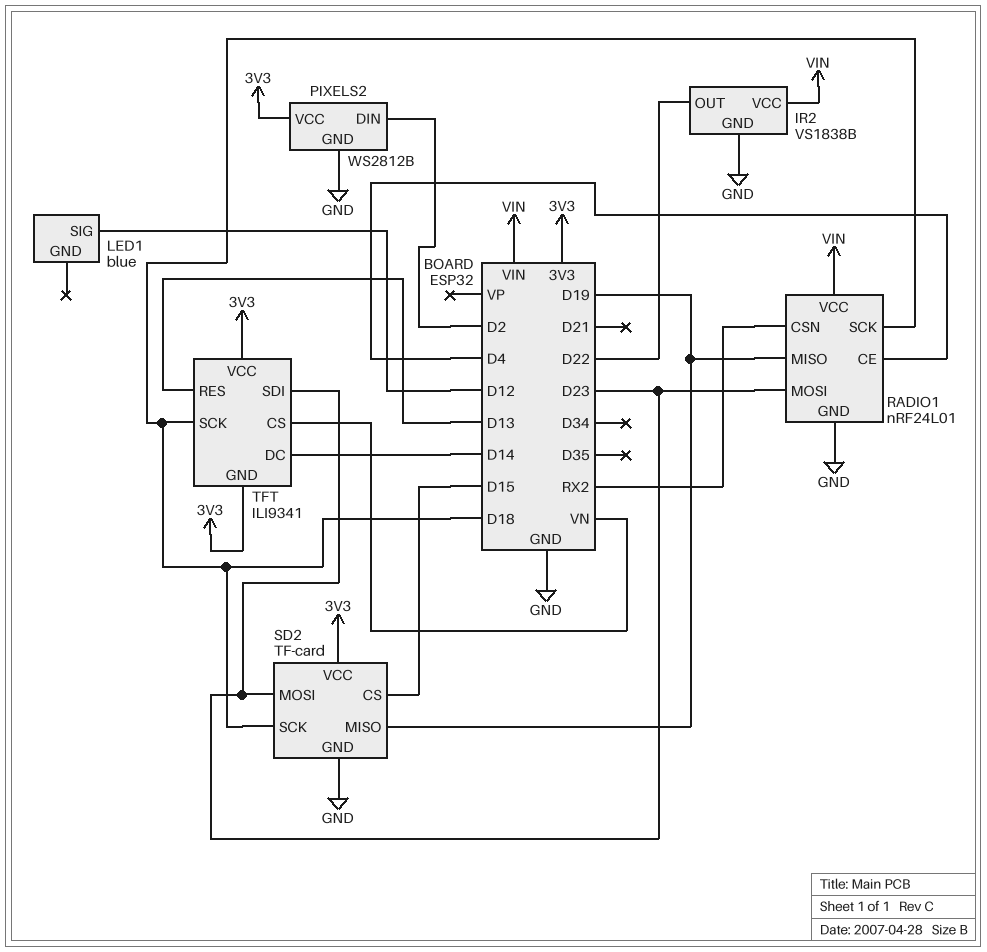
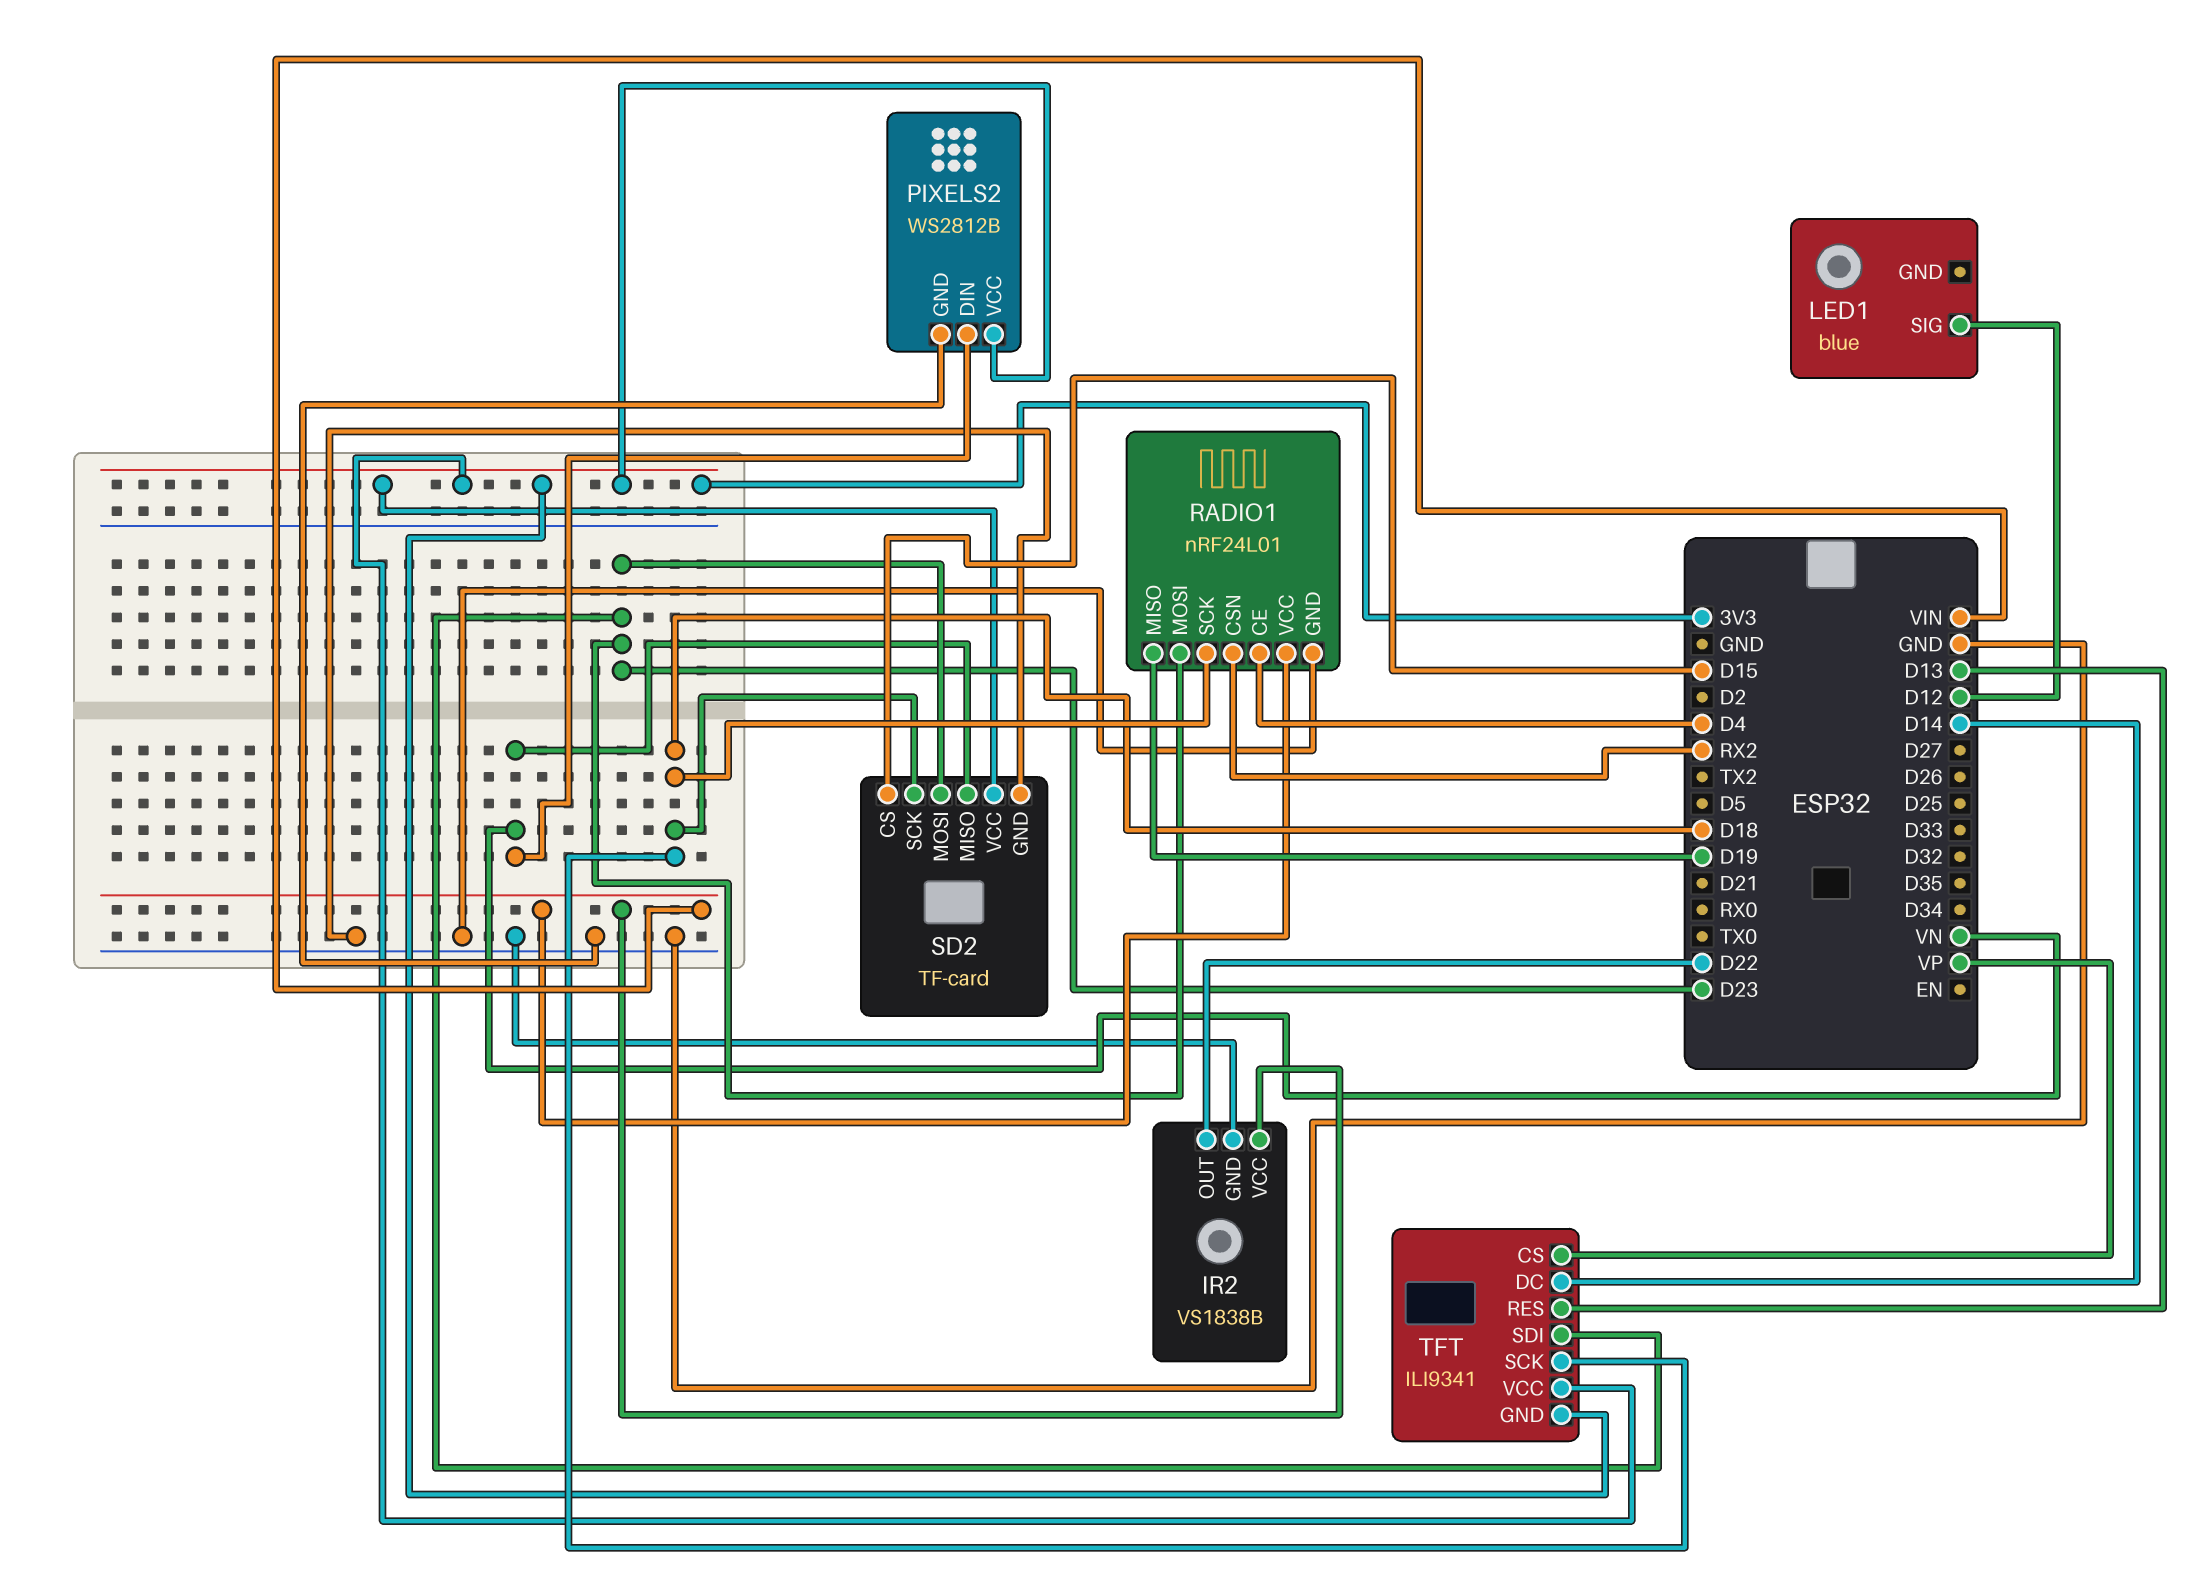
PIXELS2 pin DIN: D2 -> VN
SD2 pin MISO: D19 -> VN
TFT pin CS: VN -> VP

